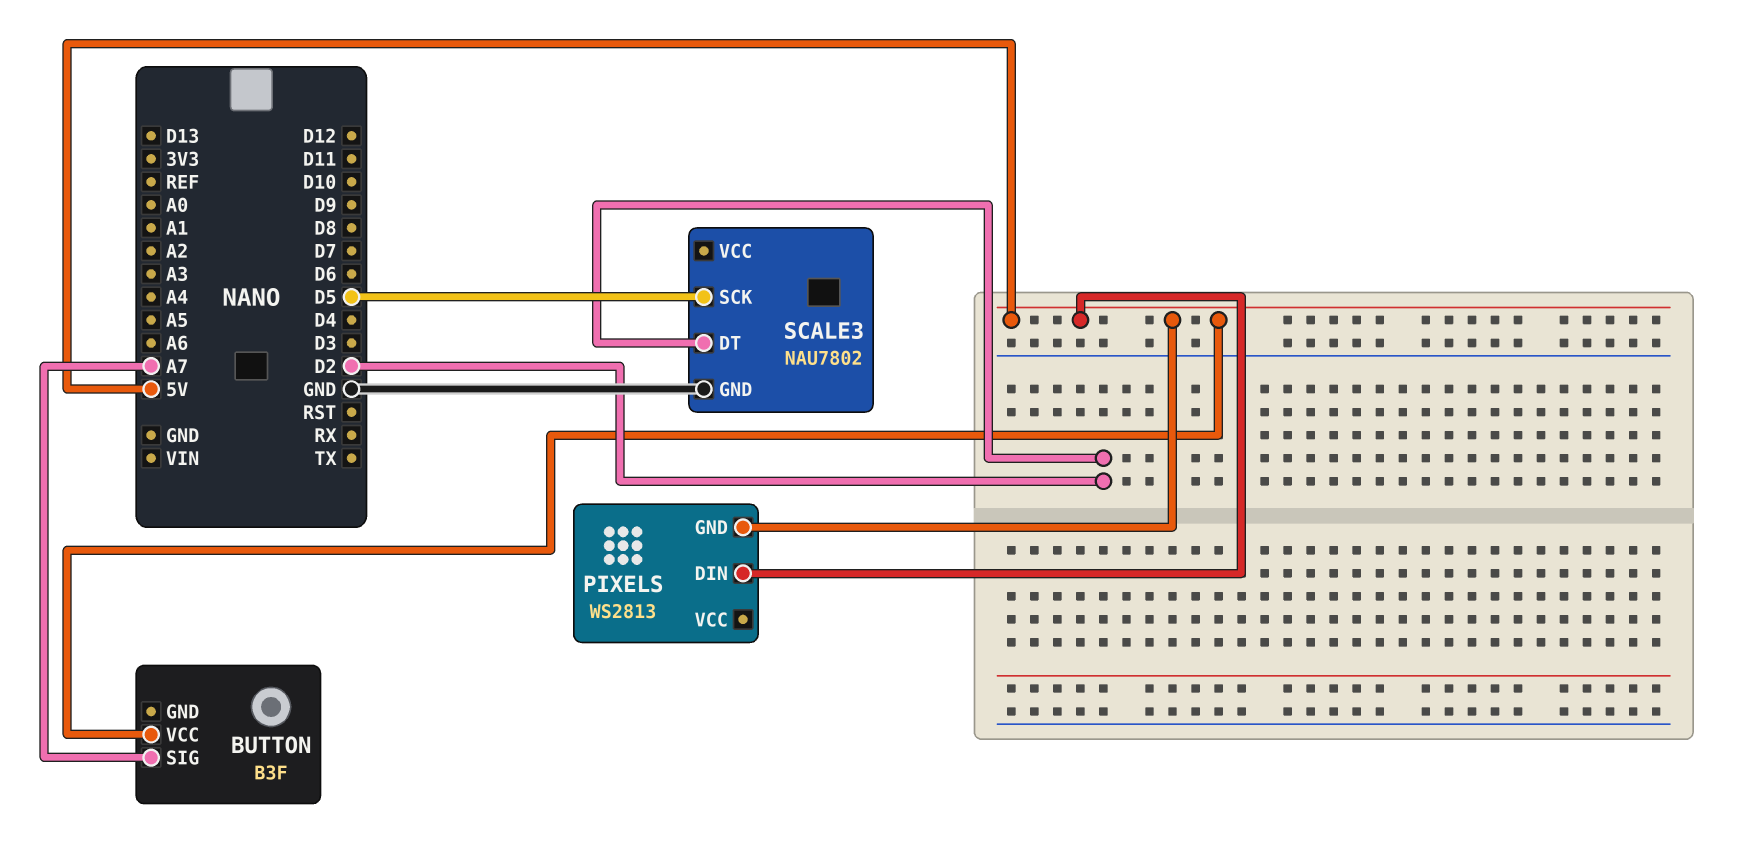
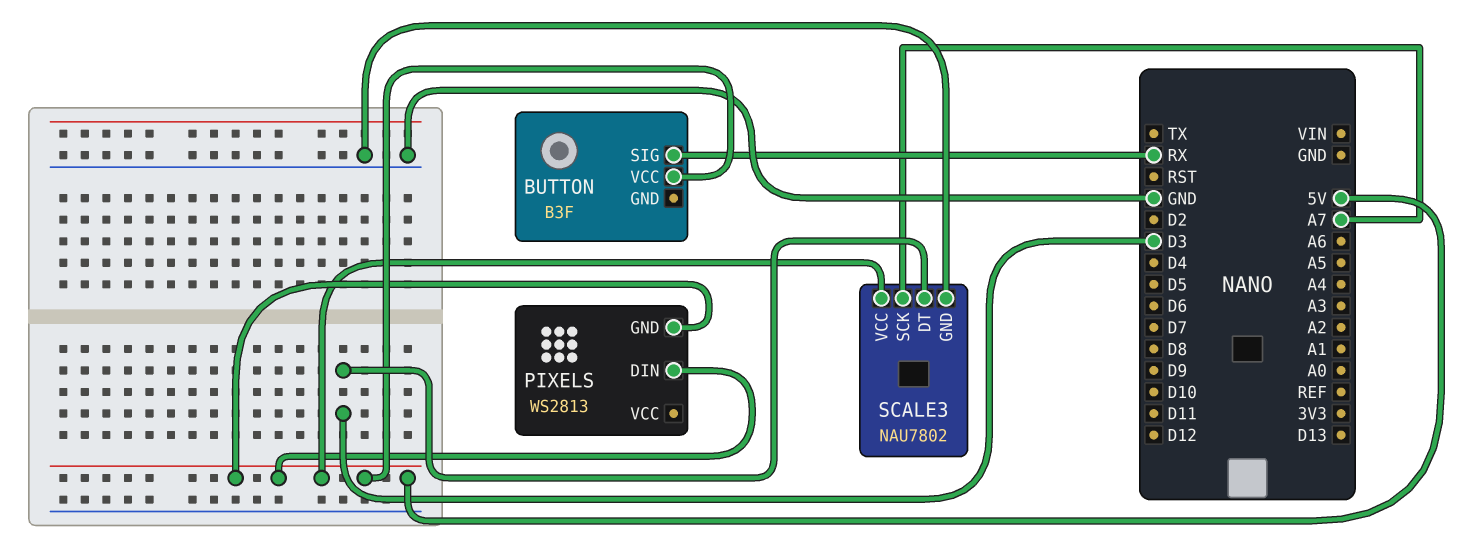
BUTTON pin SIG: A7 -> RX
SCALE3 pin DT: D2 -> D3
SCALE3 pin SCK: D5 -> A7
SCALE3 pin VCC: none -> 5V

